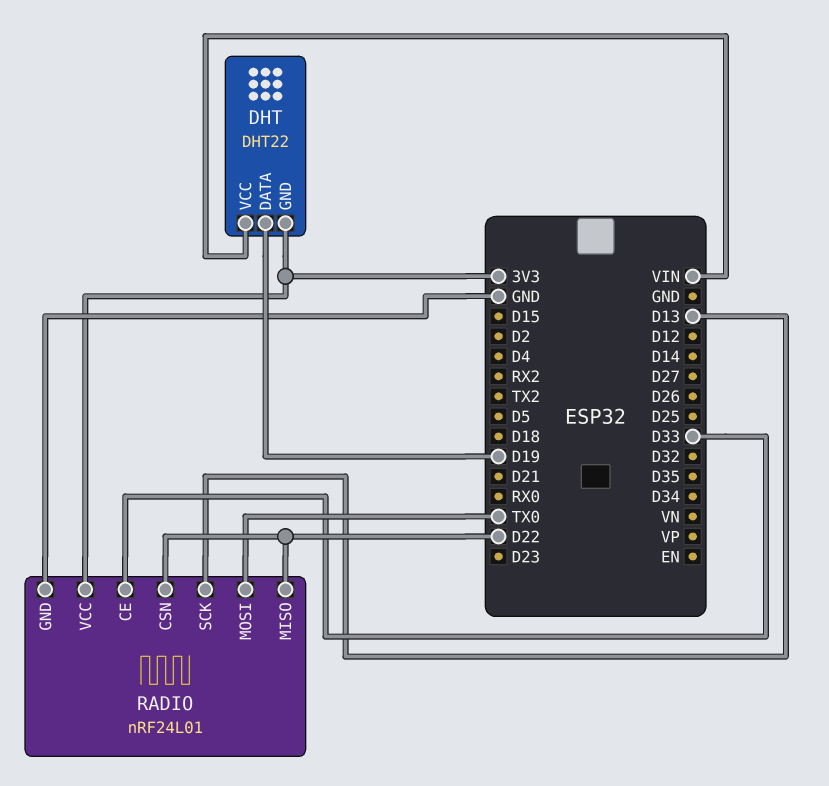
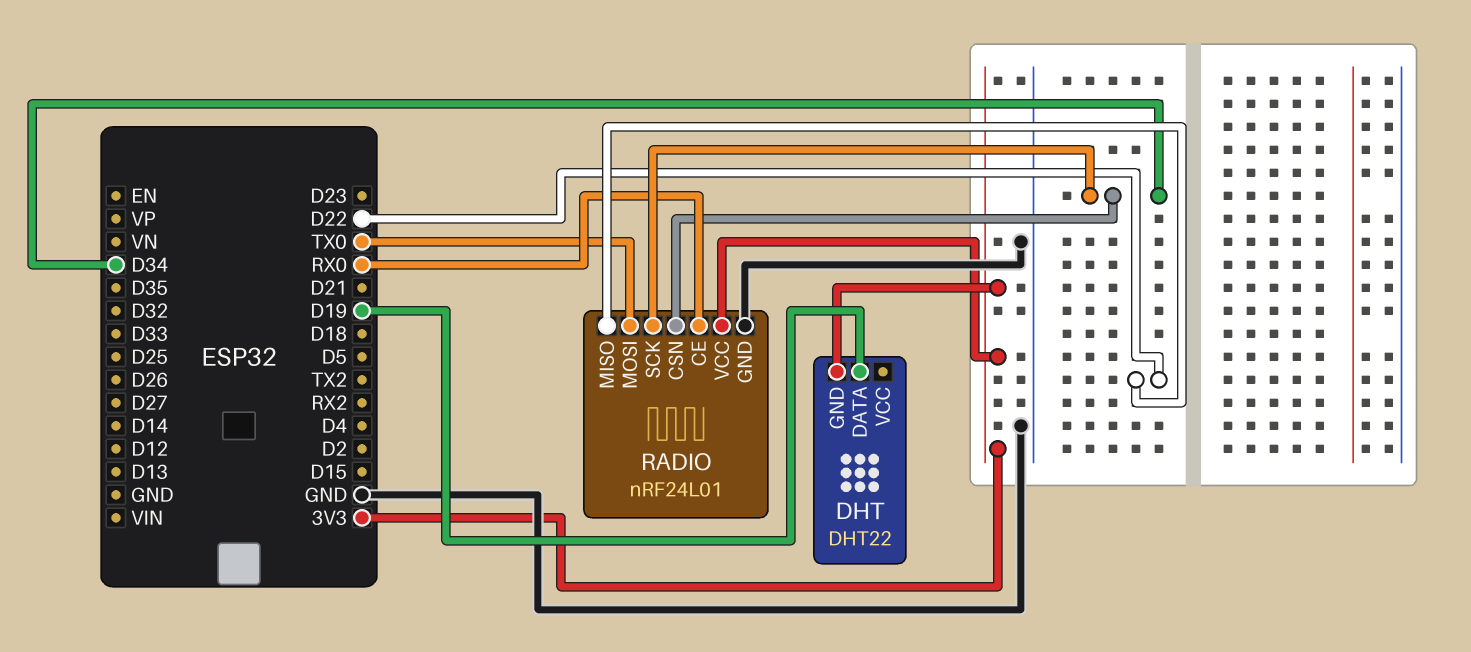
DHT pin VCC: VIN -> none
RADIO pin CE: D33 -> RX0
RADIO pin CSN: D22 -> D34
RADIO pin SCK: D13 -> D34

